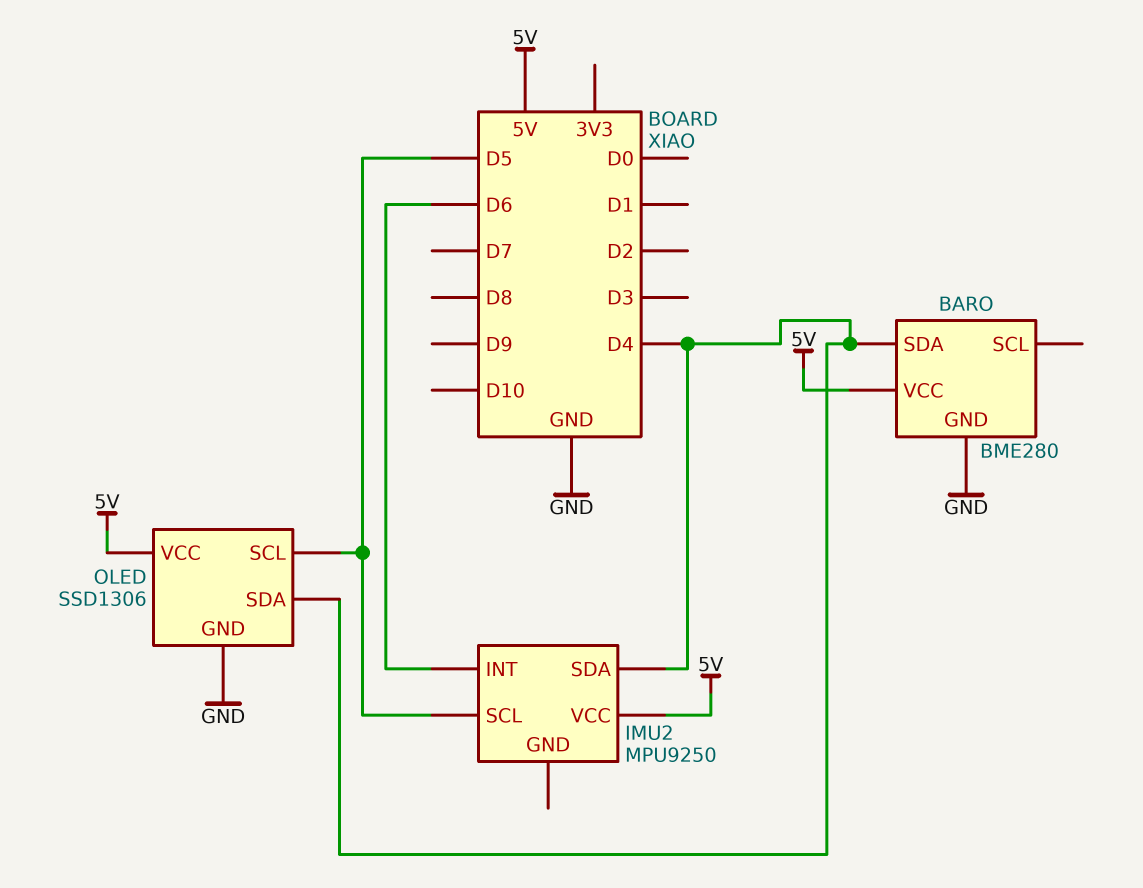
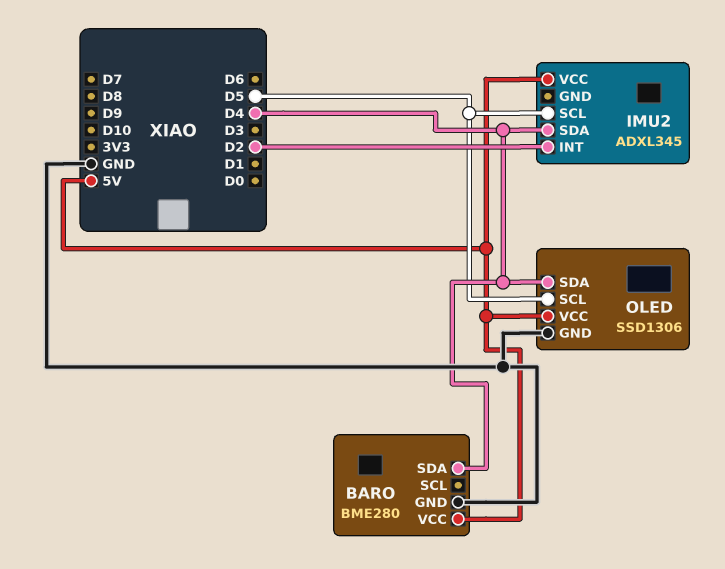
IMU2: MPU9250 -> ADXL345
IMU2 pin INT: D6 -> D2

